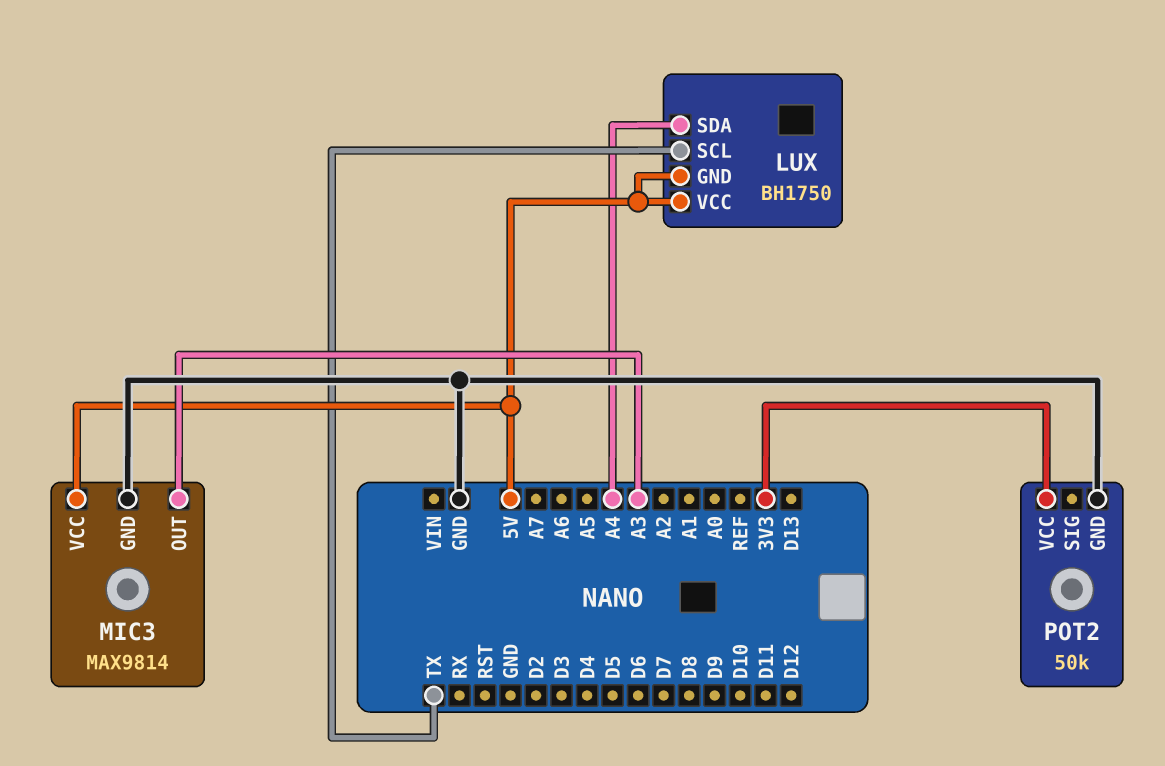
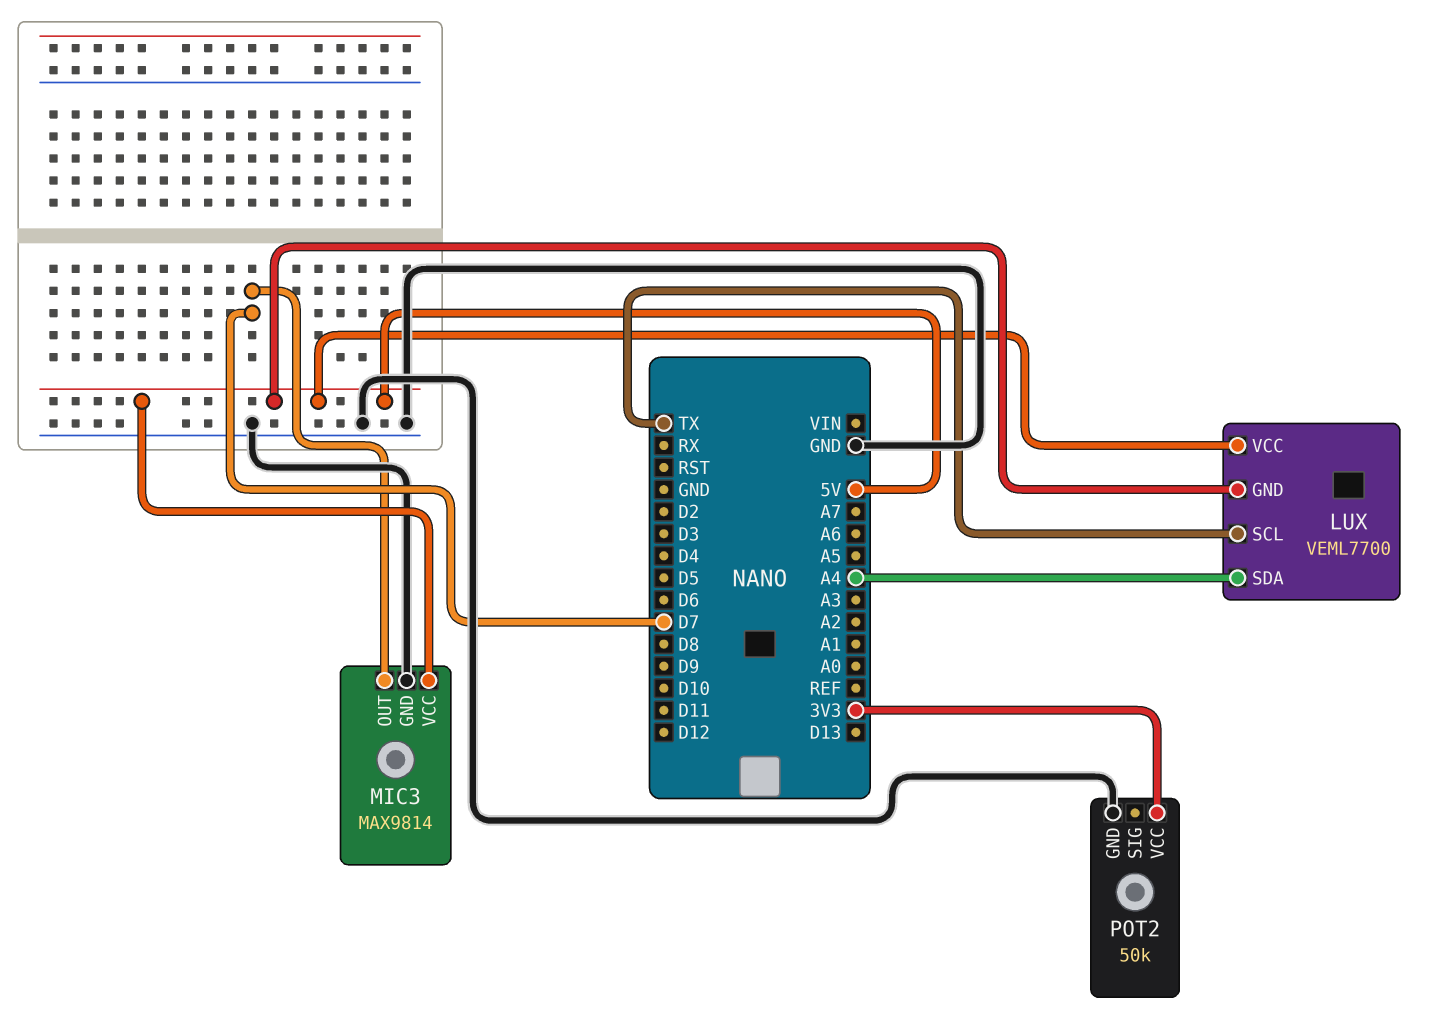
LUX: BH1750 -> VEML7700
MIC3 pin OUT: A3 -> D7

